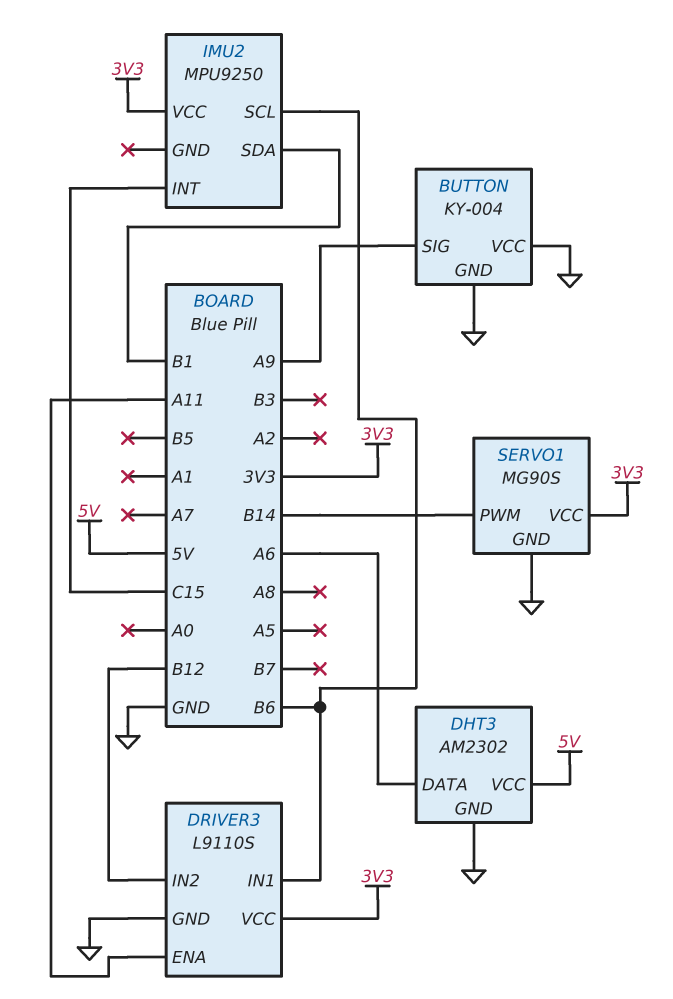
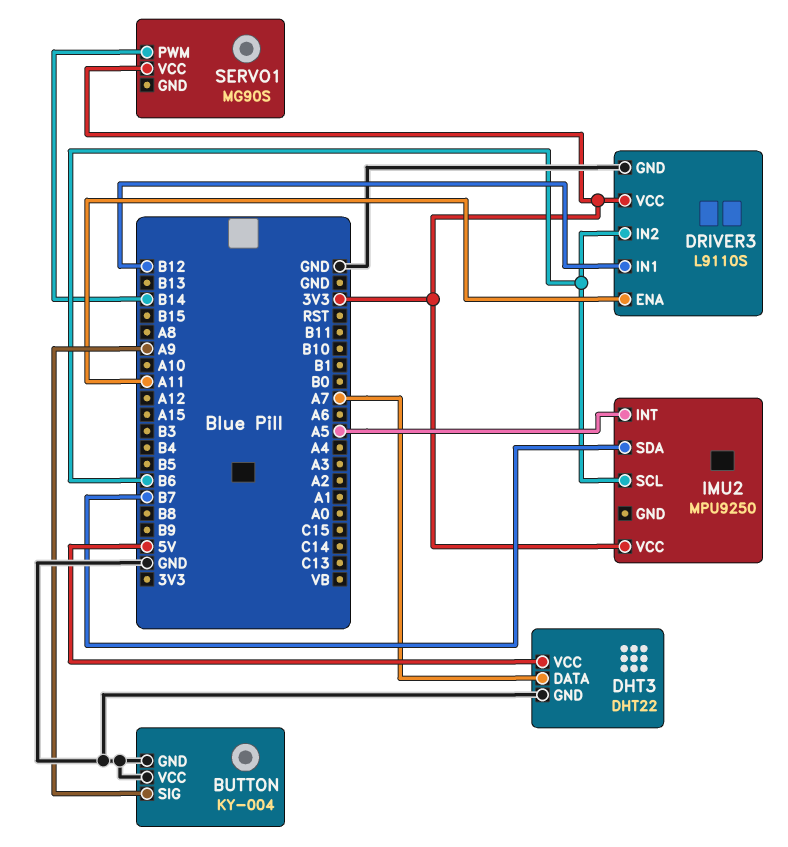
DHT3: AM2302 -> DHT22
DHT3 pin DATA: A6 -> A7
DRIVER3 pin IN1: B6 -> B12
DRIVER3 pin IN2: B12 -> B6
IMU2 pin INT: C15 -> A5
IMU2 pin SDA: B1 -> B7
SERVO1 pin GND: GND -> none

